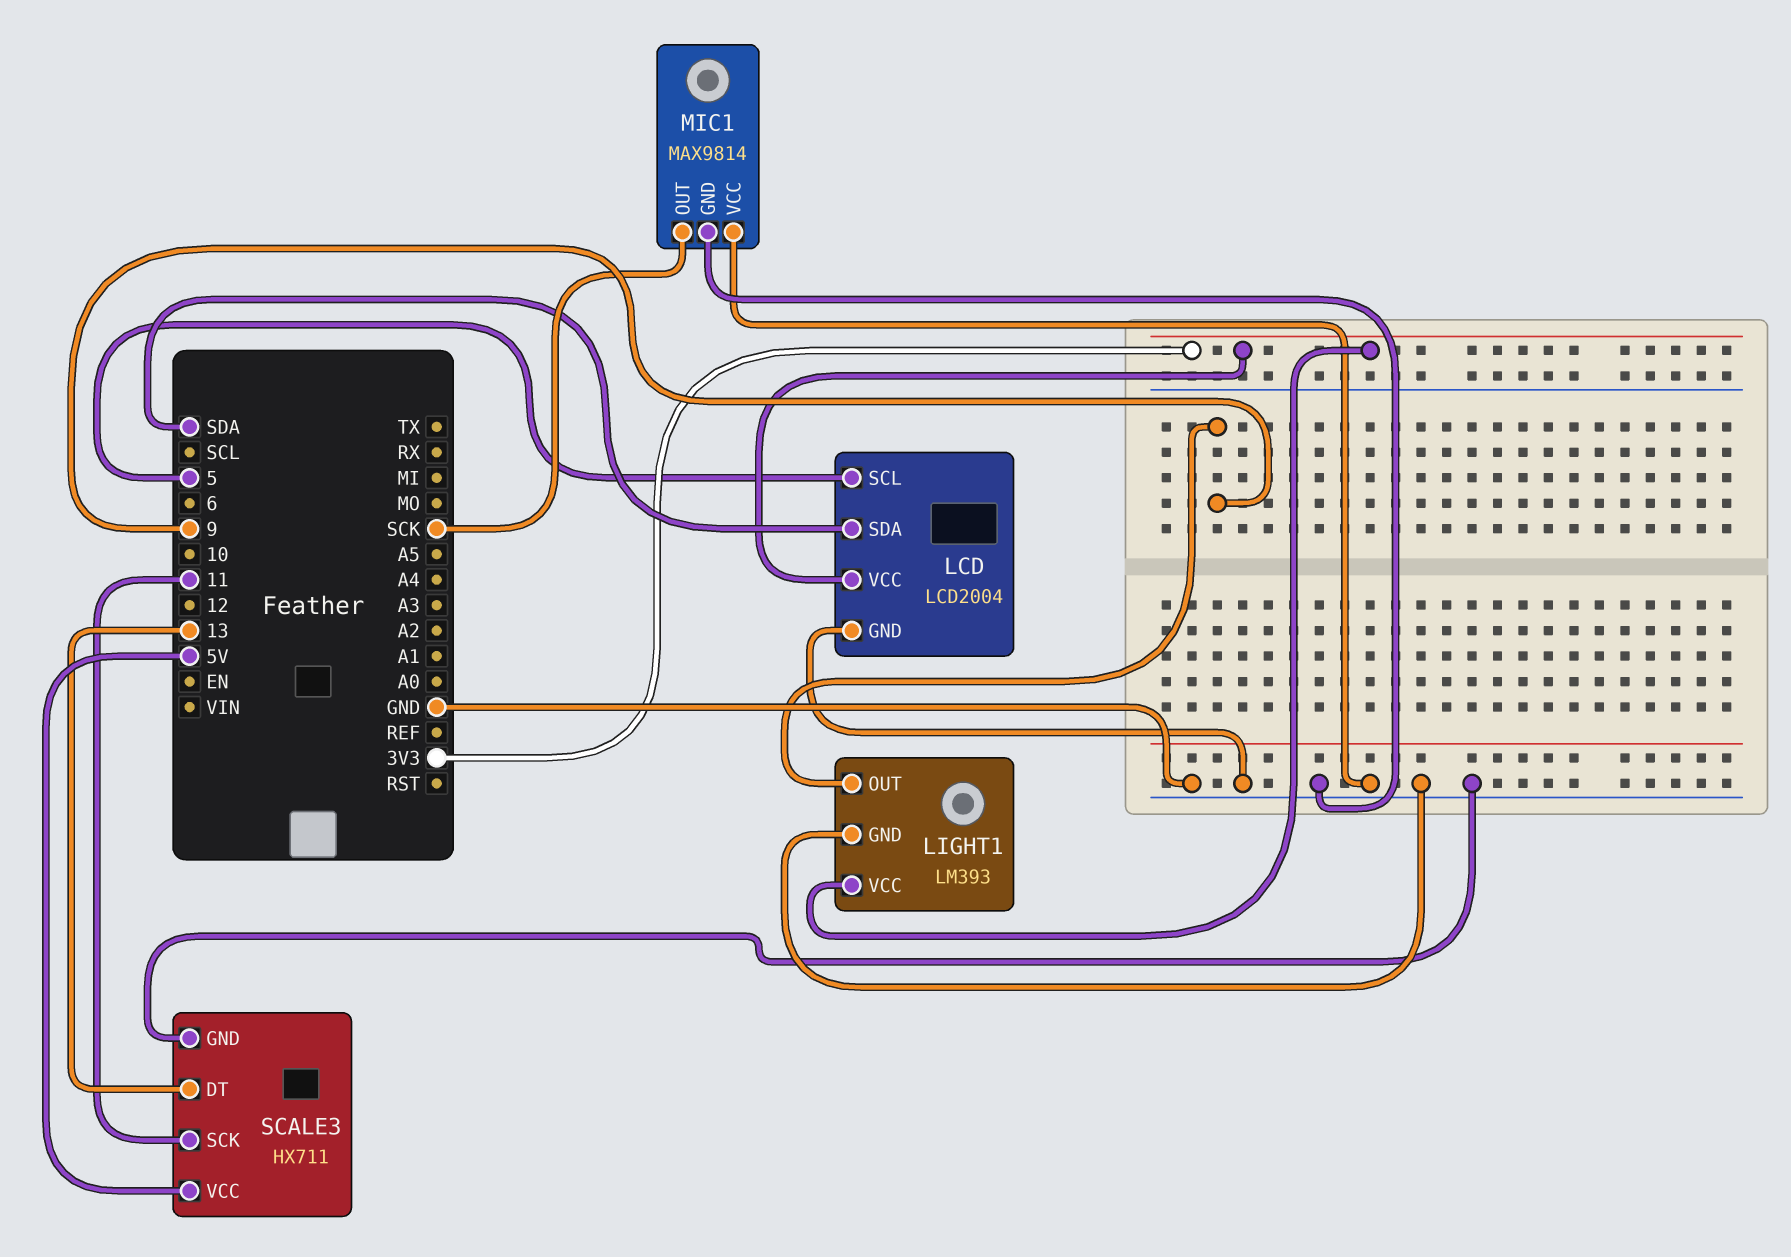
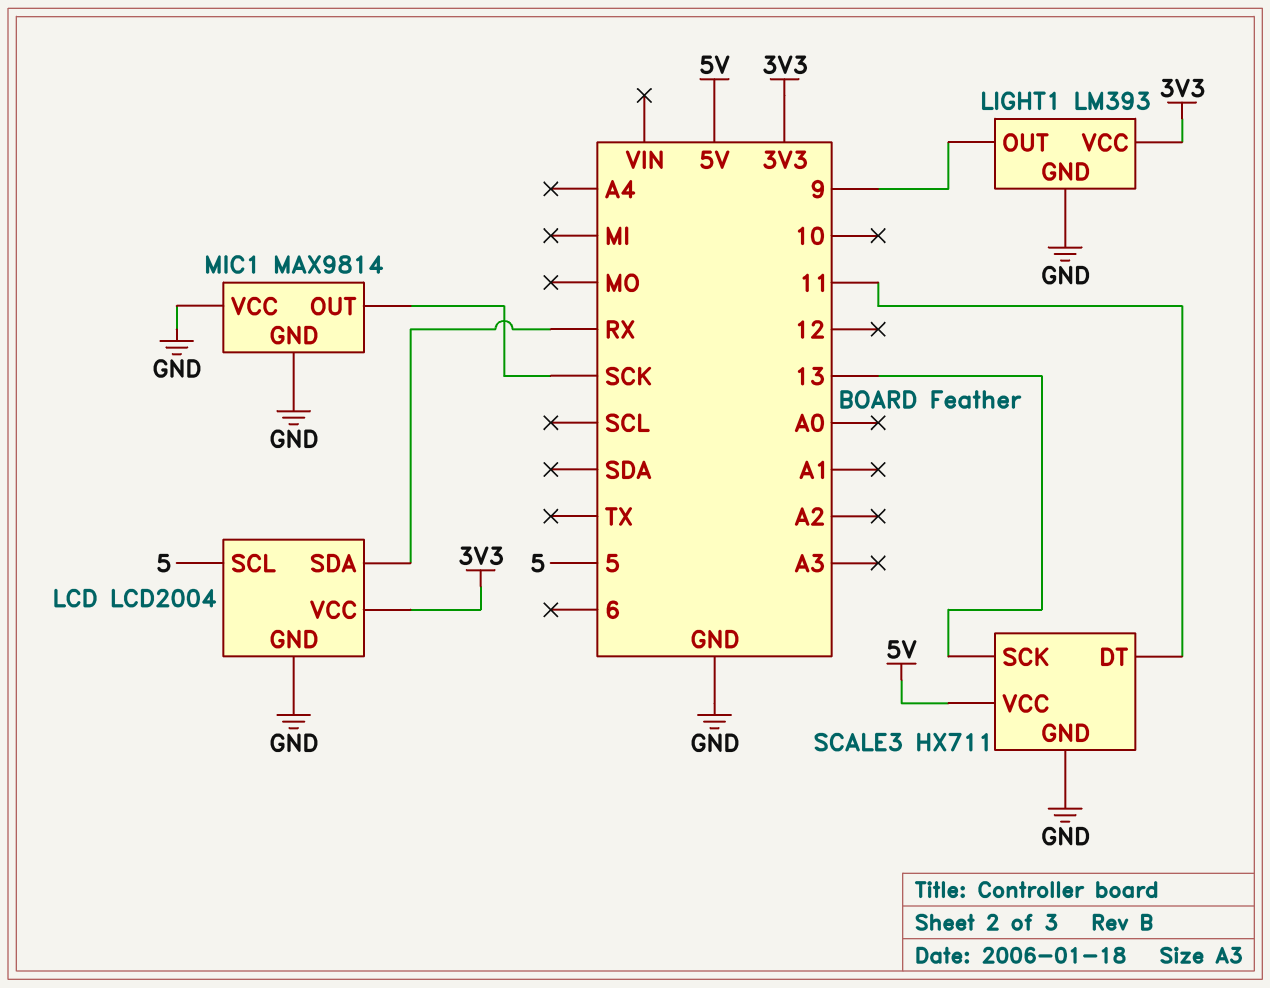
LCD pin SDA: SDA -> RX
SCALE3 pin DT: 13 -> 11
SCALE3 pin SCK: 11 -> 13

